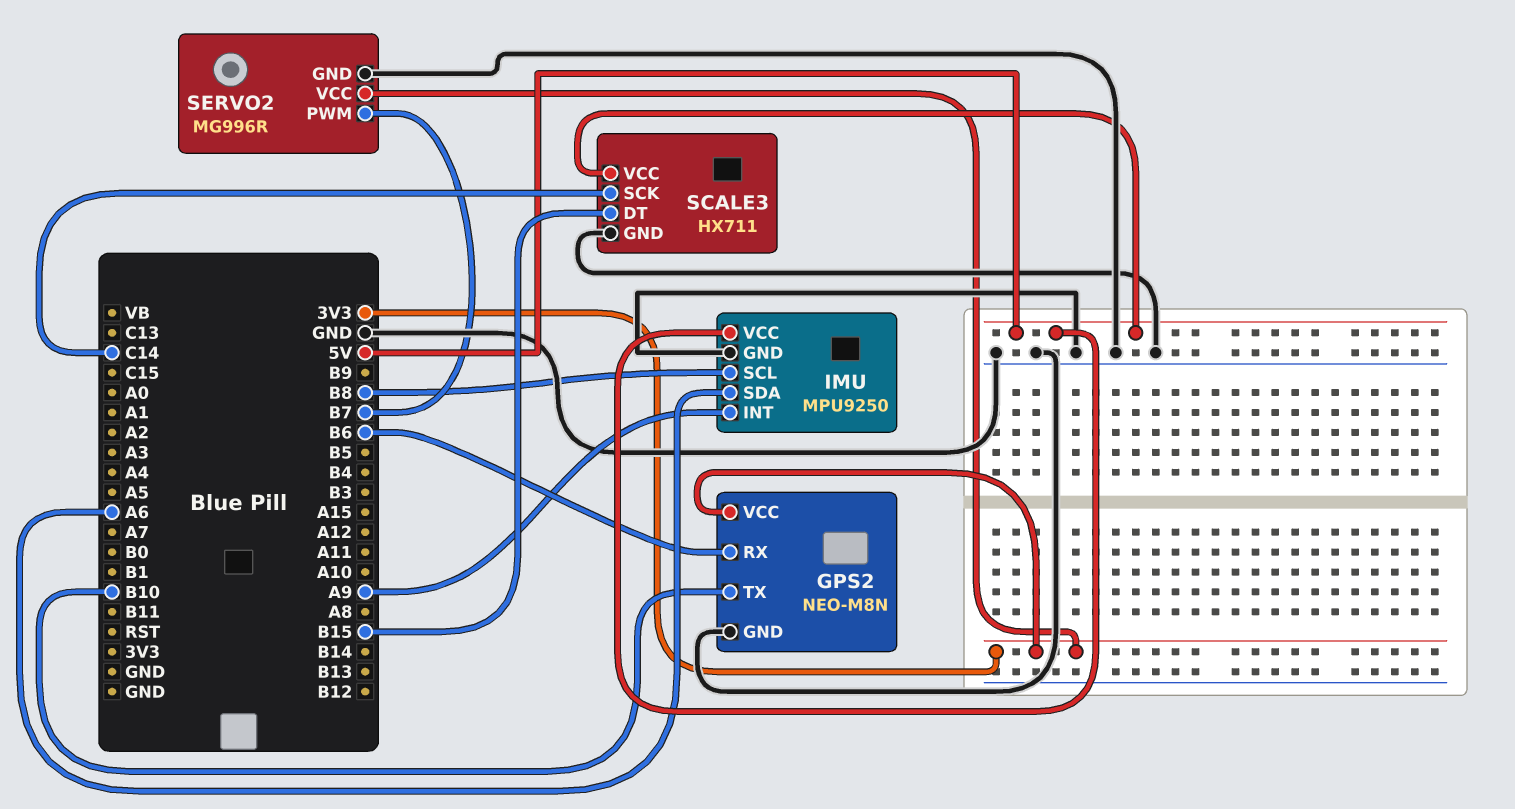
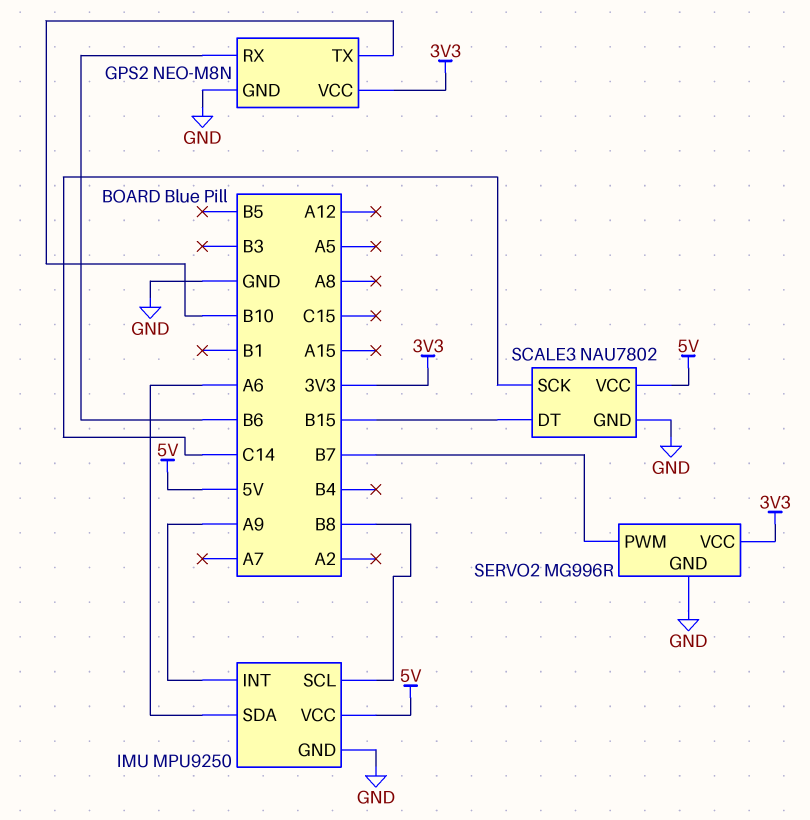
SCALE3: HX711 -> NAU7802

